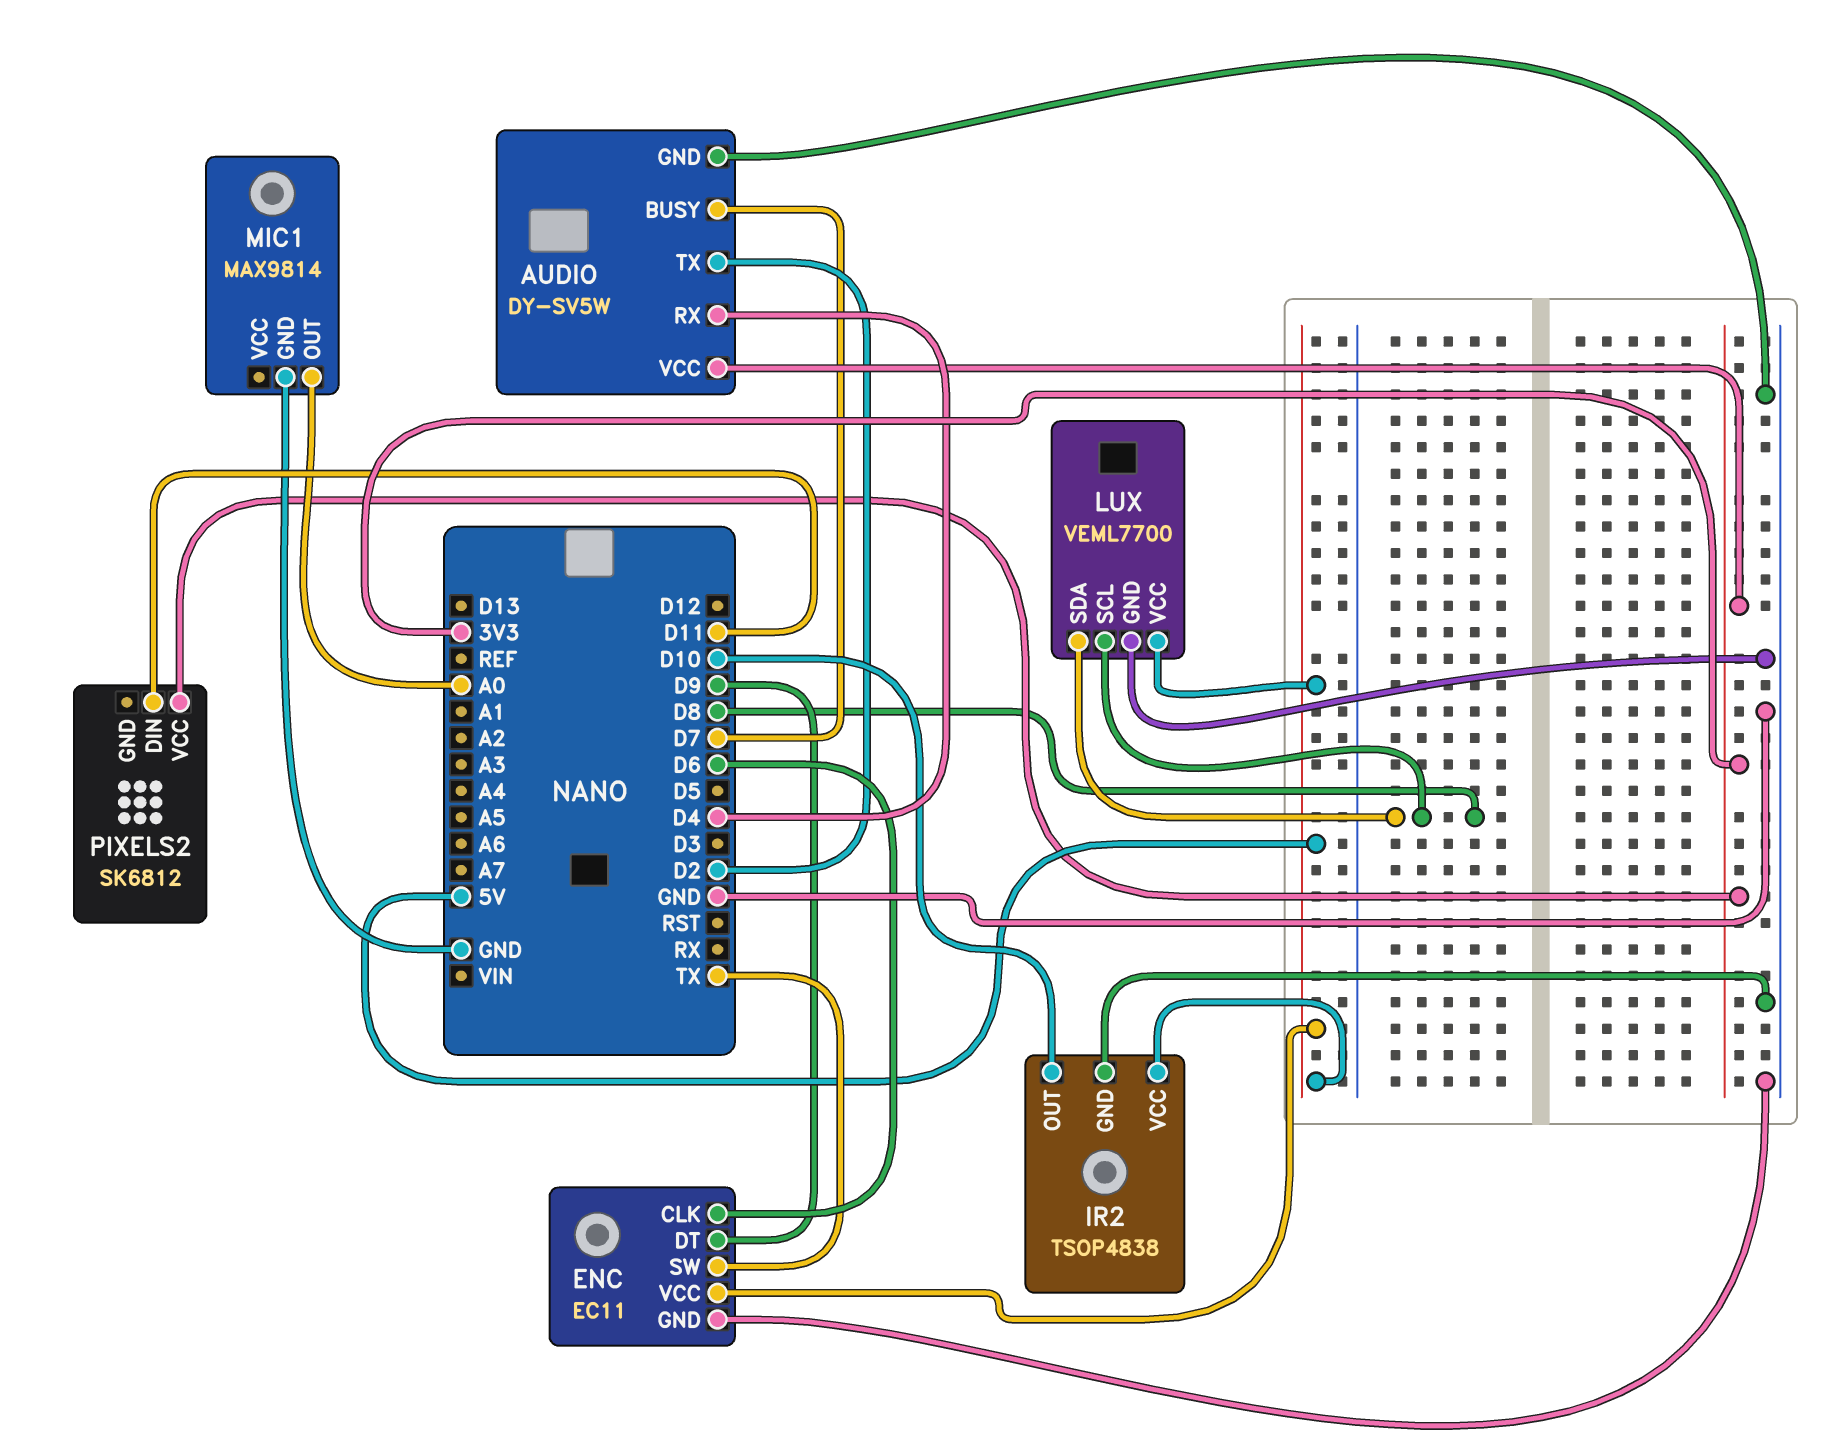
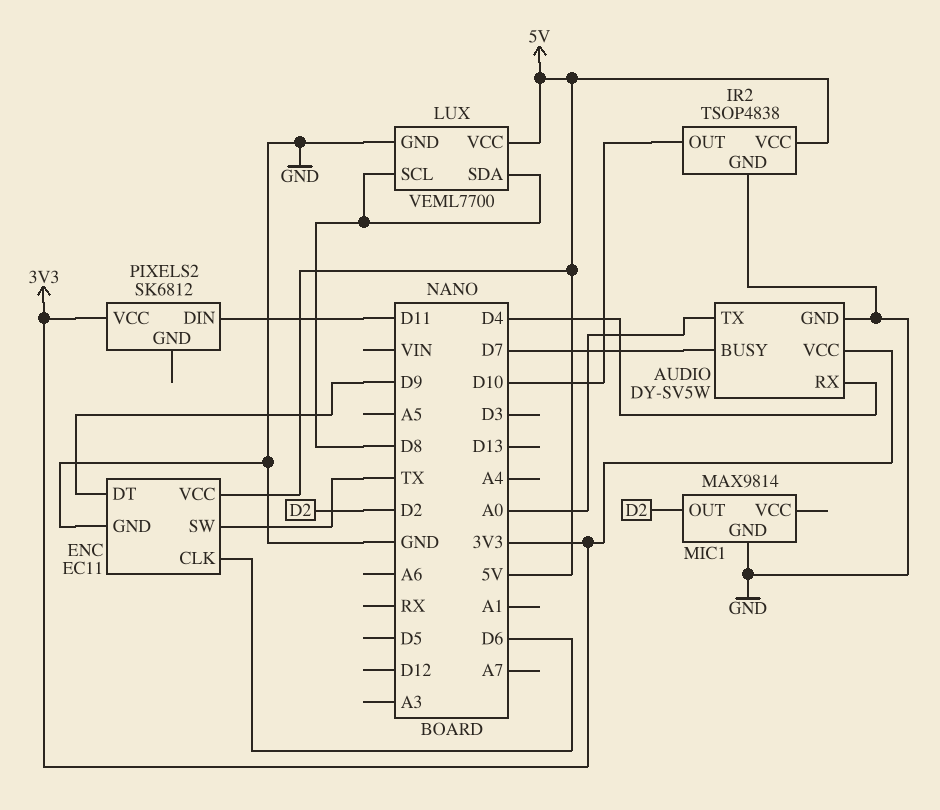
AUDIO pin TX: D2 -> A0
MIC1 pin OUT: A0 -> D2

